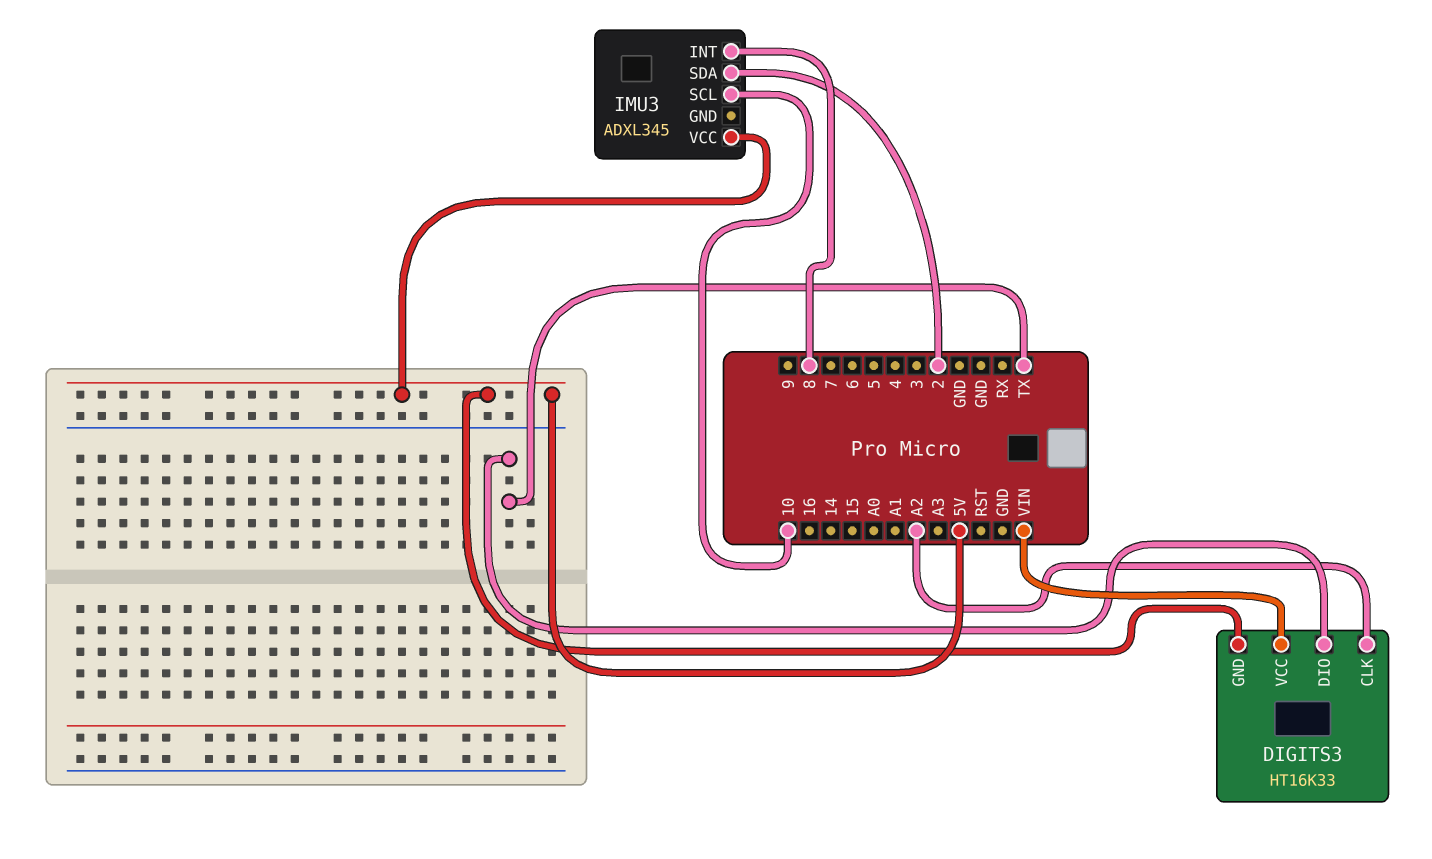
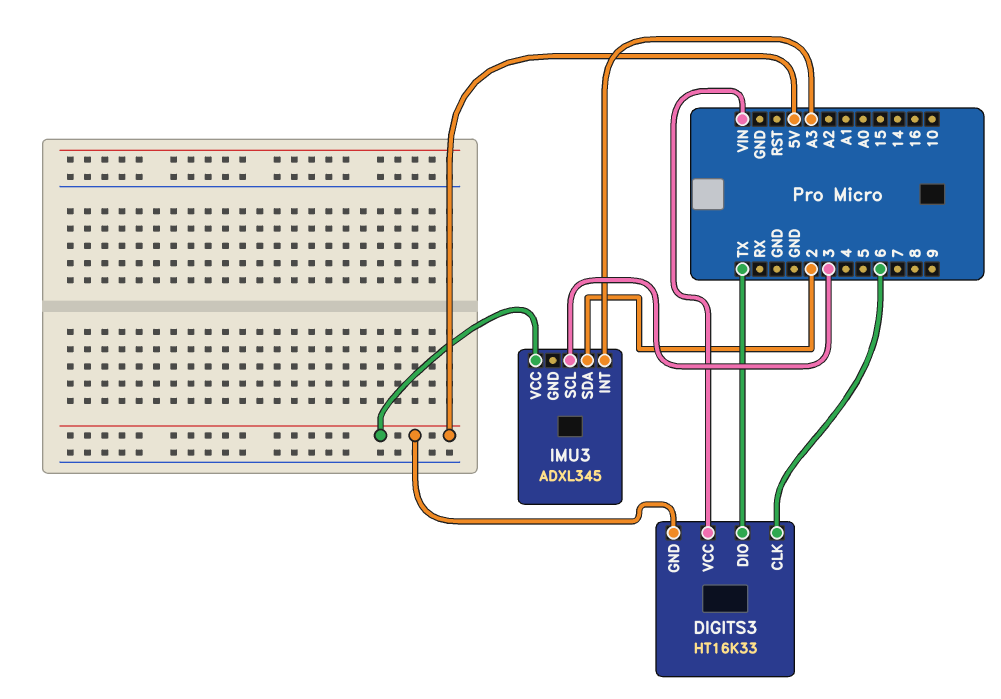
DIGITS3 pin CLK: A2 -> 6
IMU3 pin INT: 8 -> A3
IMU3 pin SCL: 10 -> 3

